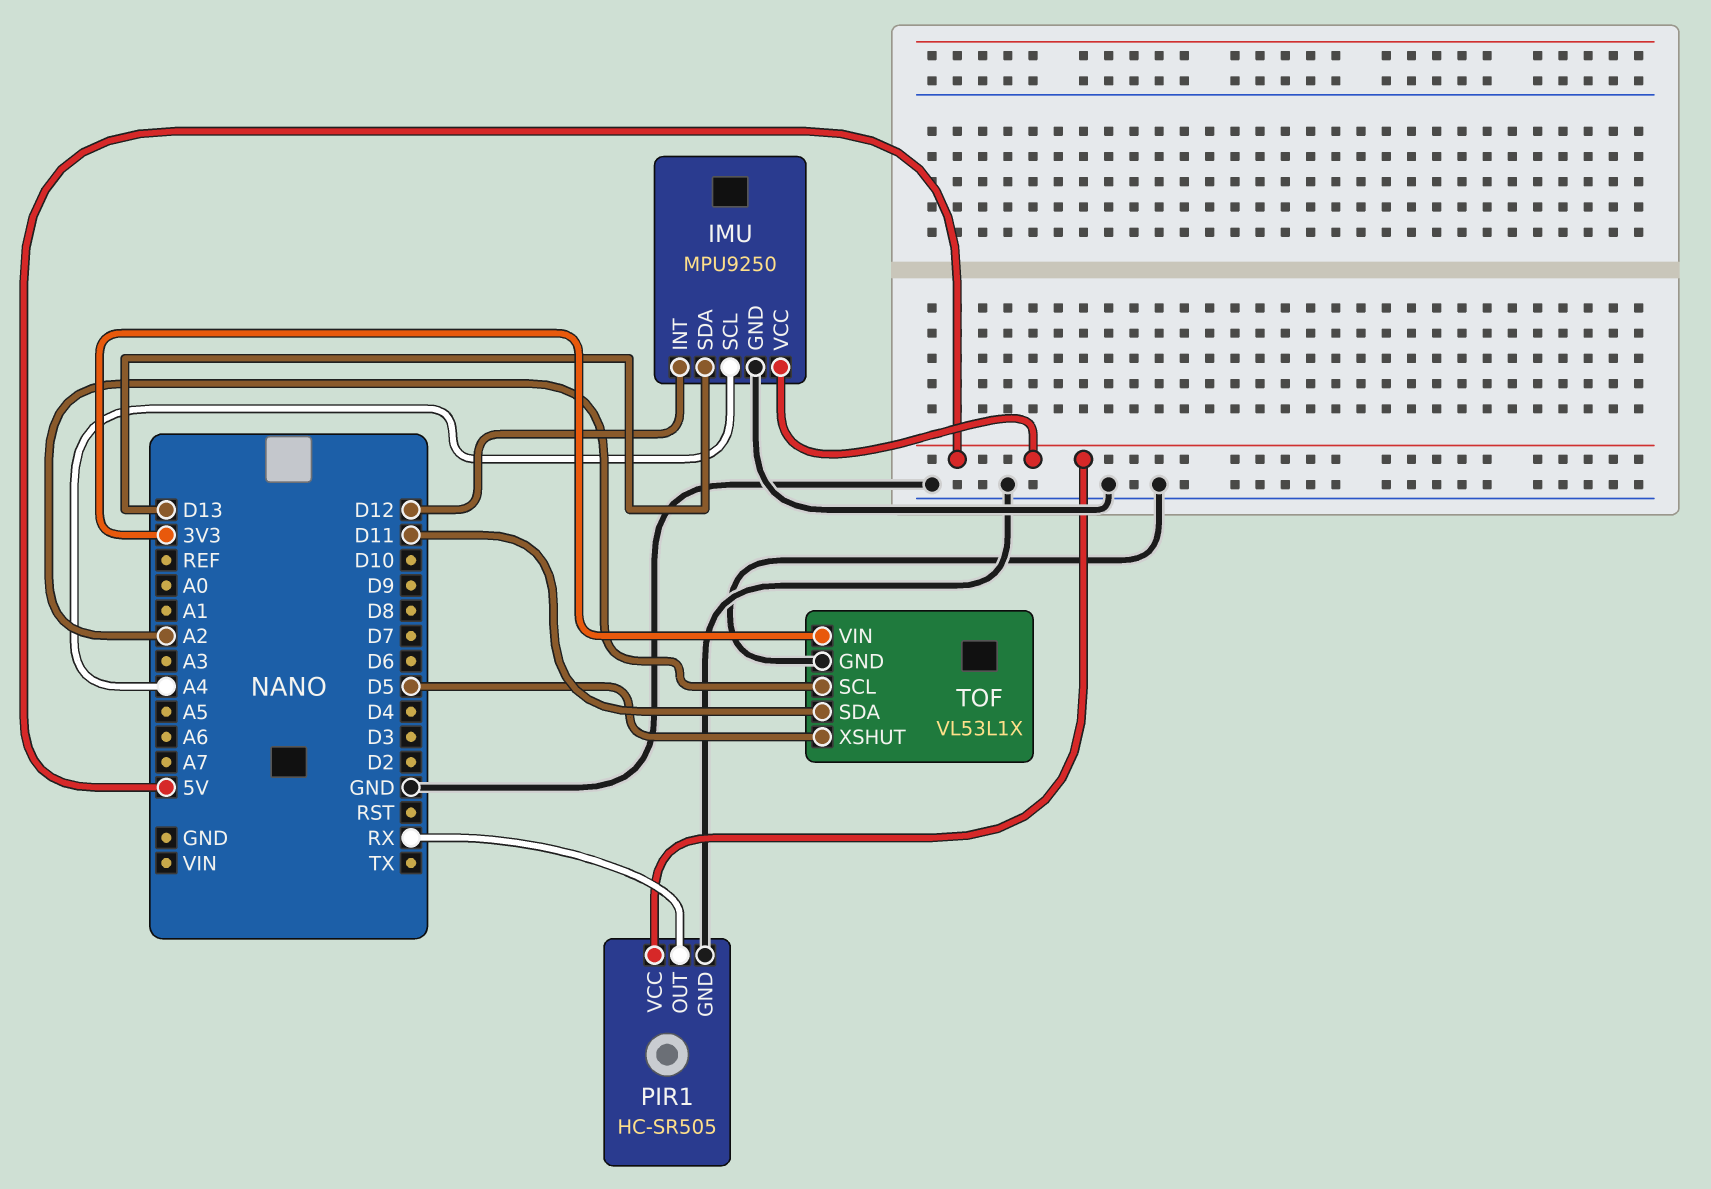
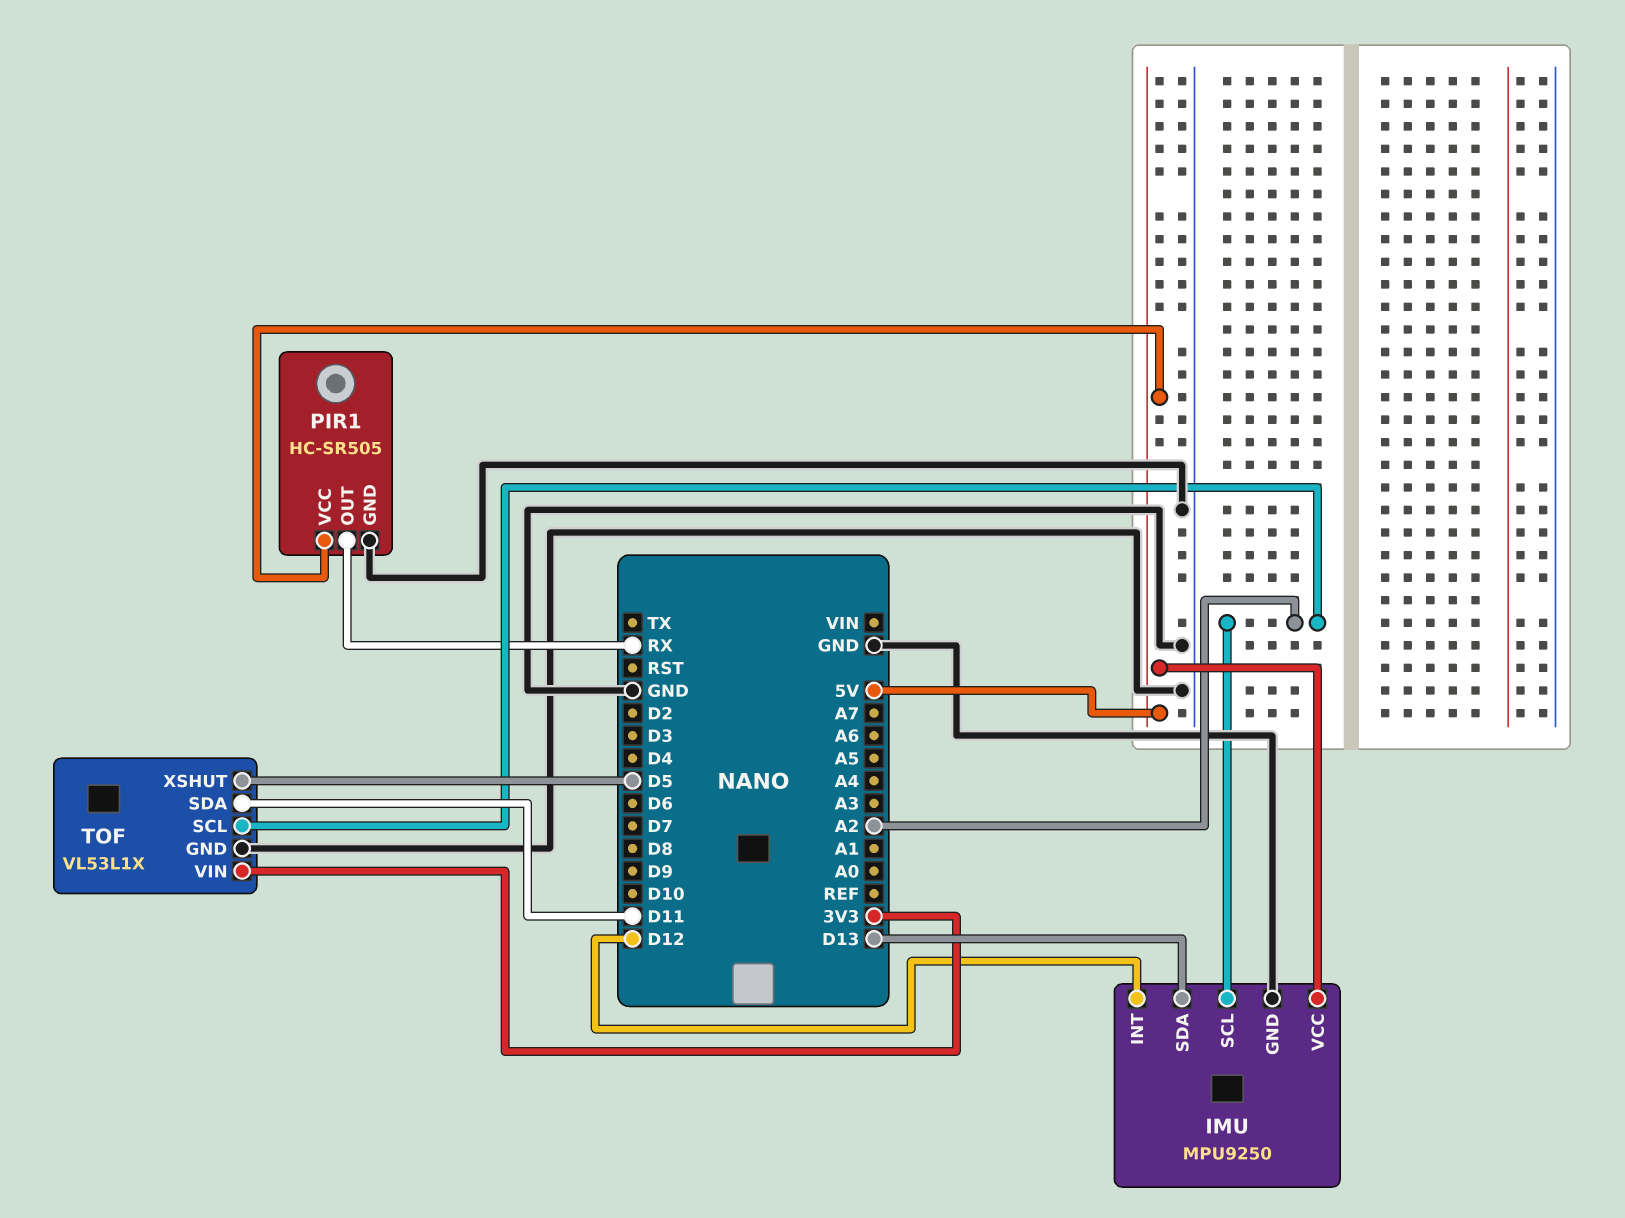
IMU pin SCL: A4 -> A2

